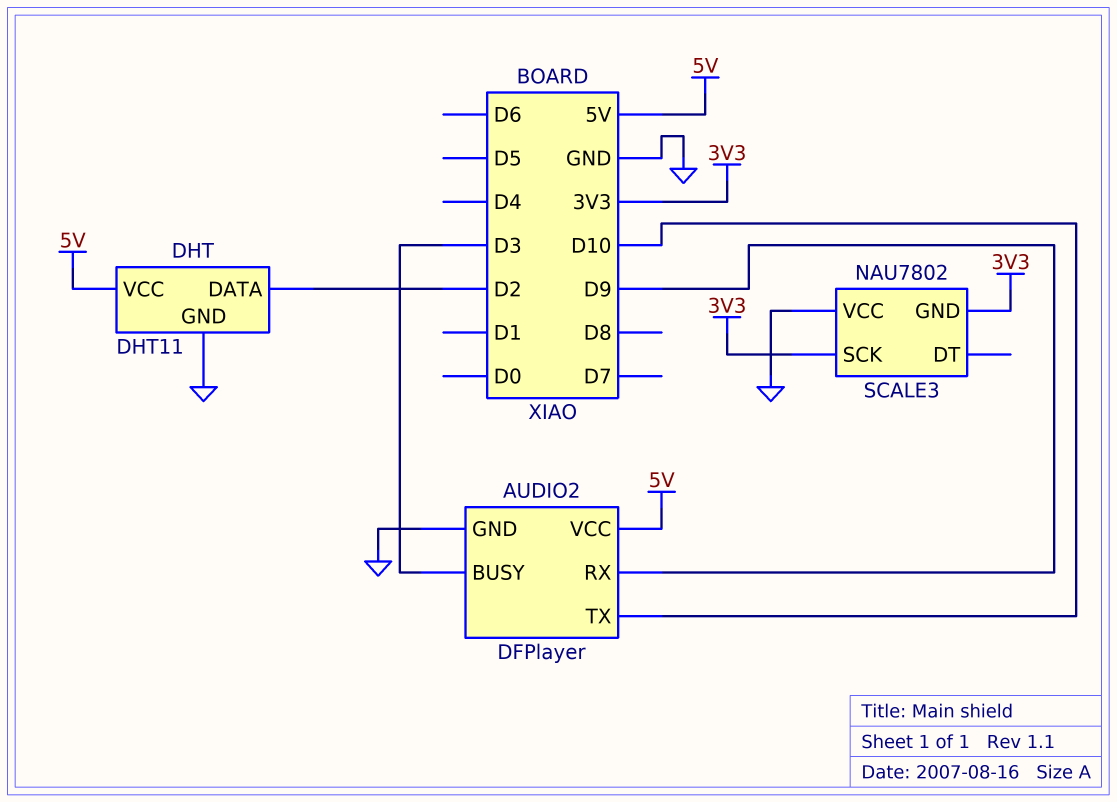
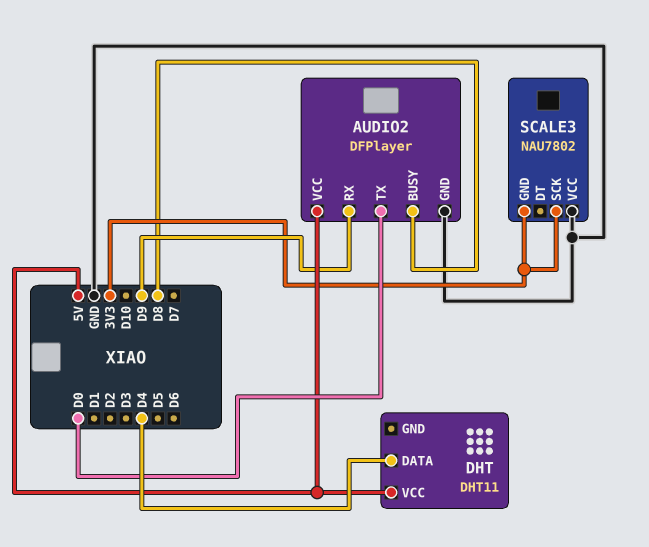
AUDIO2 pin BUSY: D3 -> D8
AUDIO2 pin TX: D10 -> D0
DHT pin DATA: D2 -> D4
DHT pin GND: GND -> none

